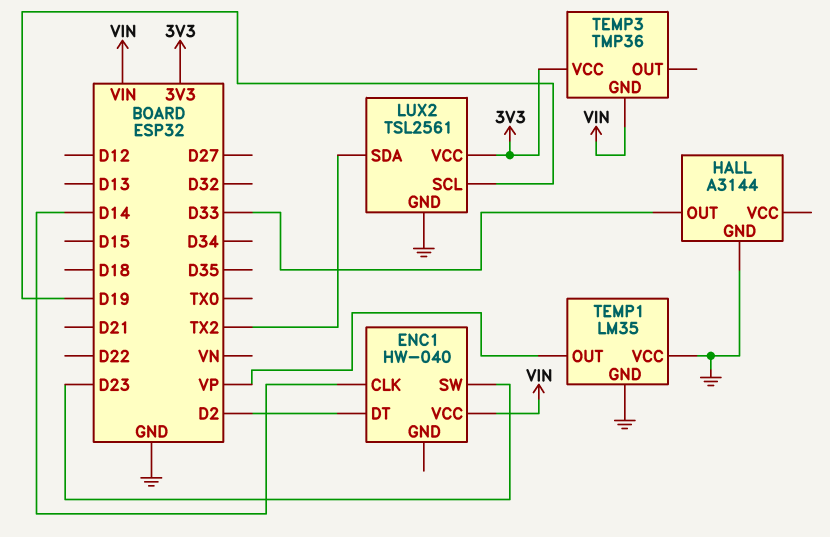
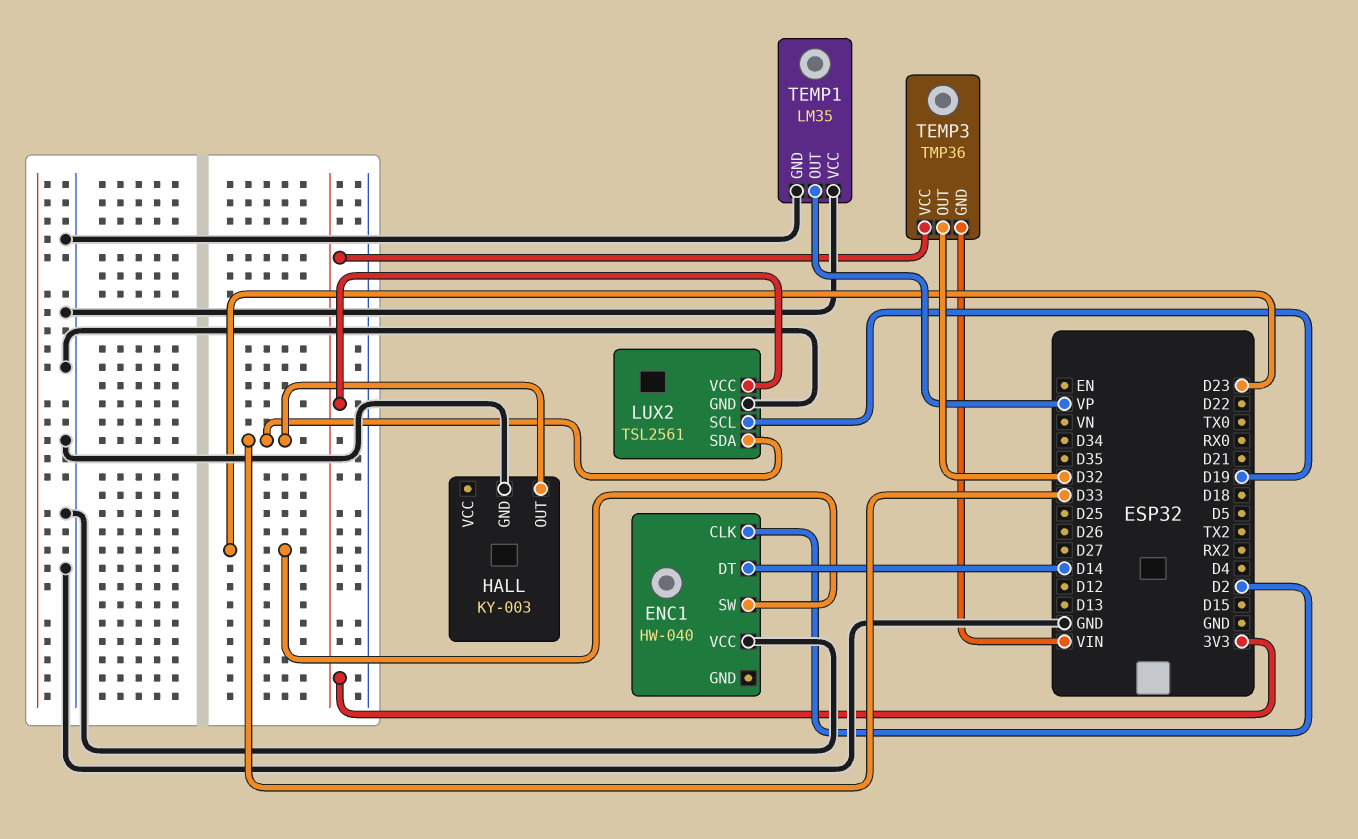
ENC1 pin CLK: D14 -> D2
ENC1 pin DT: D2 -> D14
ENC1 pin VCC: VIN -> GND
HALL: A3144 -> KY-003
LUX2 pin SDA: TX2 -> D33
TEMP3 pin OUT: none -> D32

